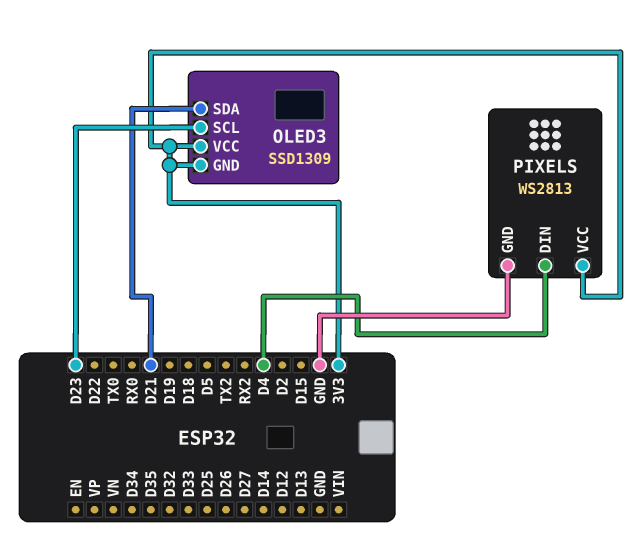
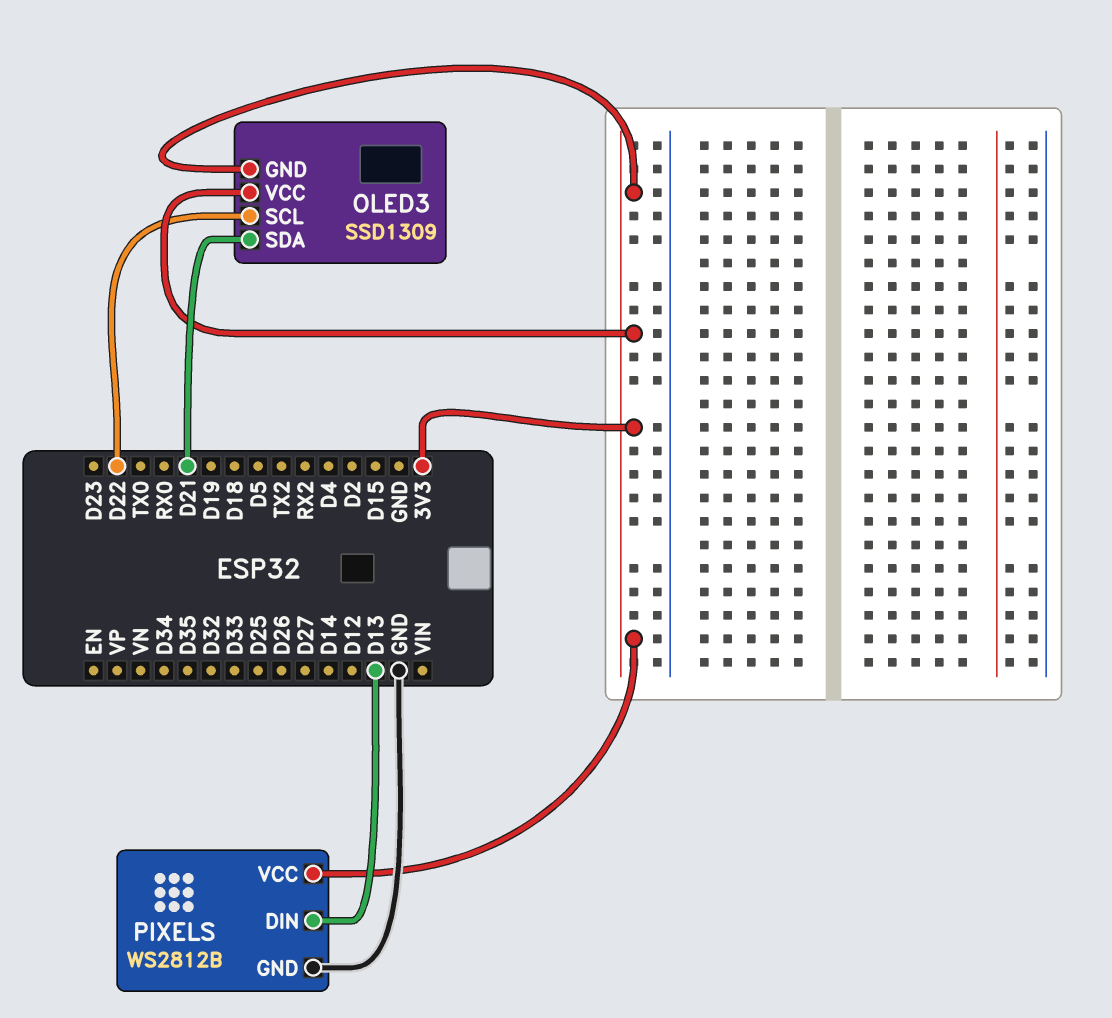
OLED3 pin SCL: D23 -> D22
PIXELS: WS2813 -> WS2812B
PIXELS pin DIN: D4 -> D13

